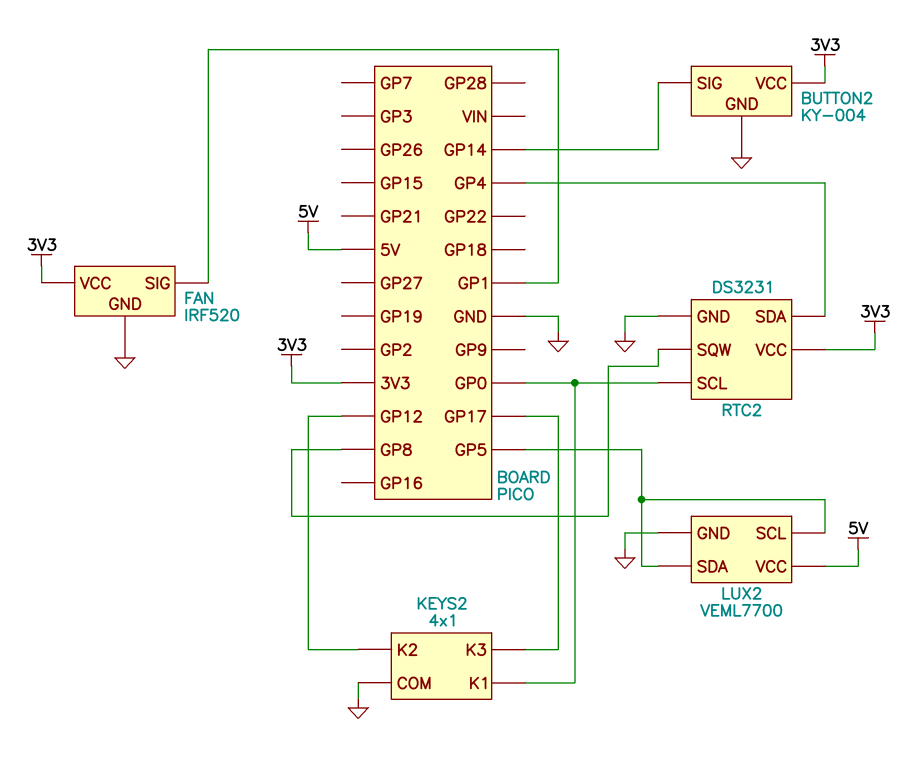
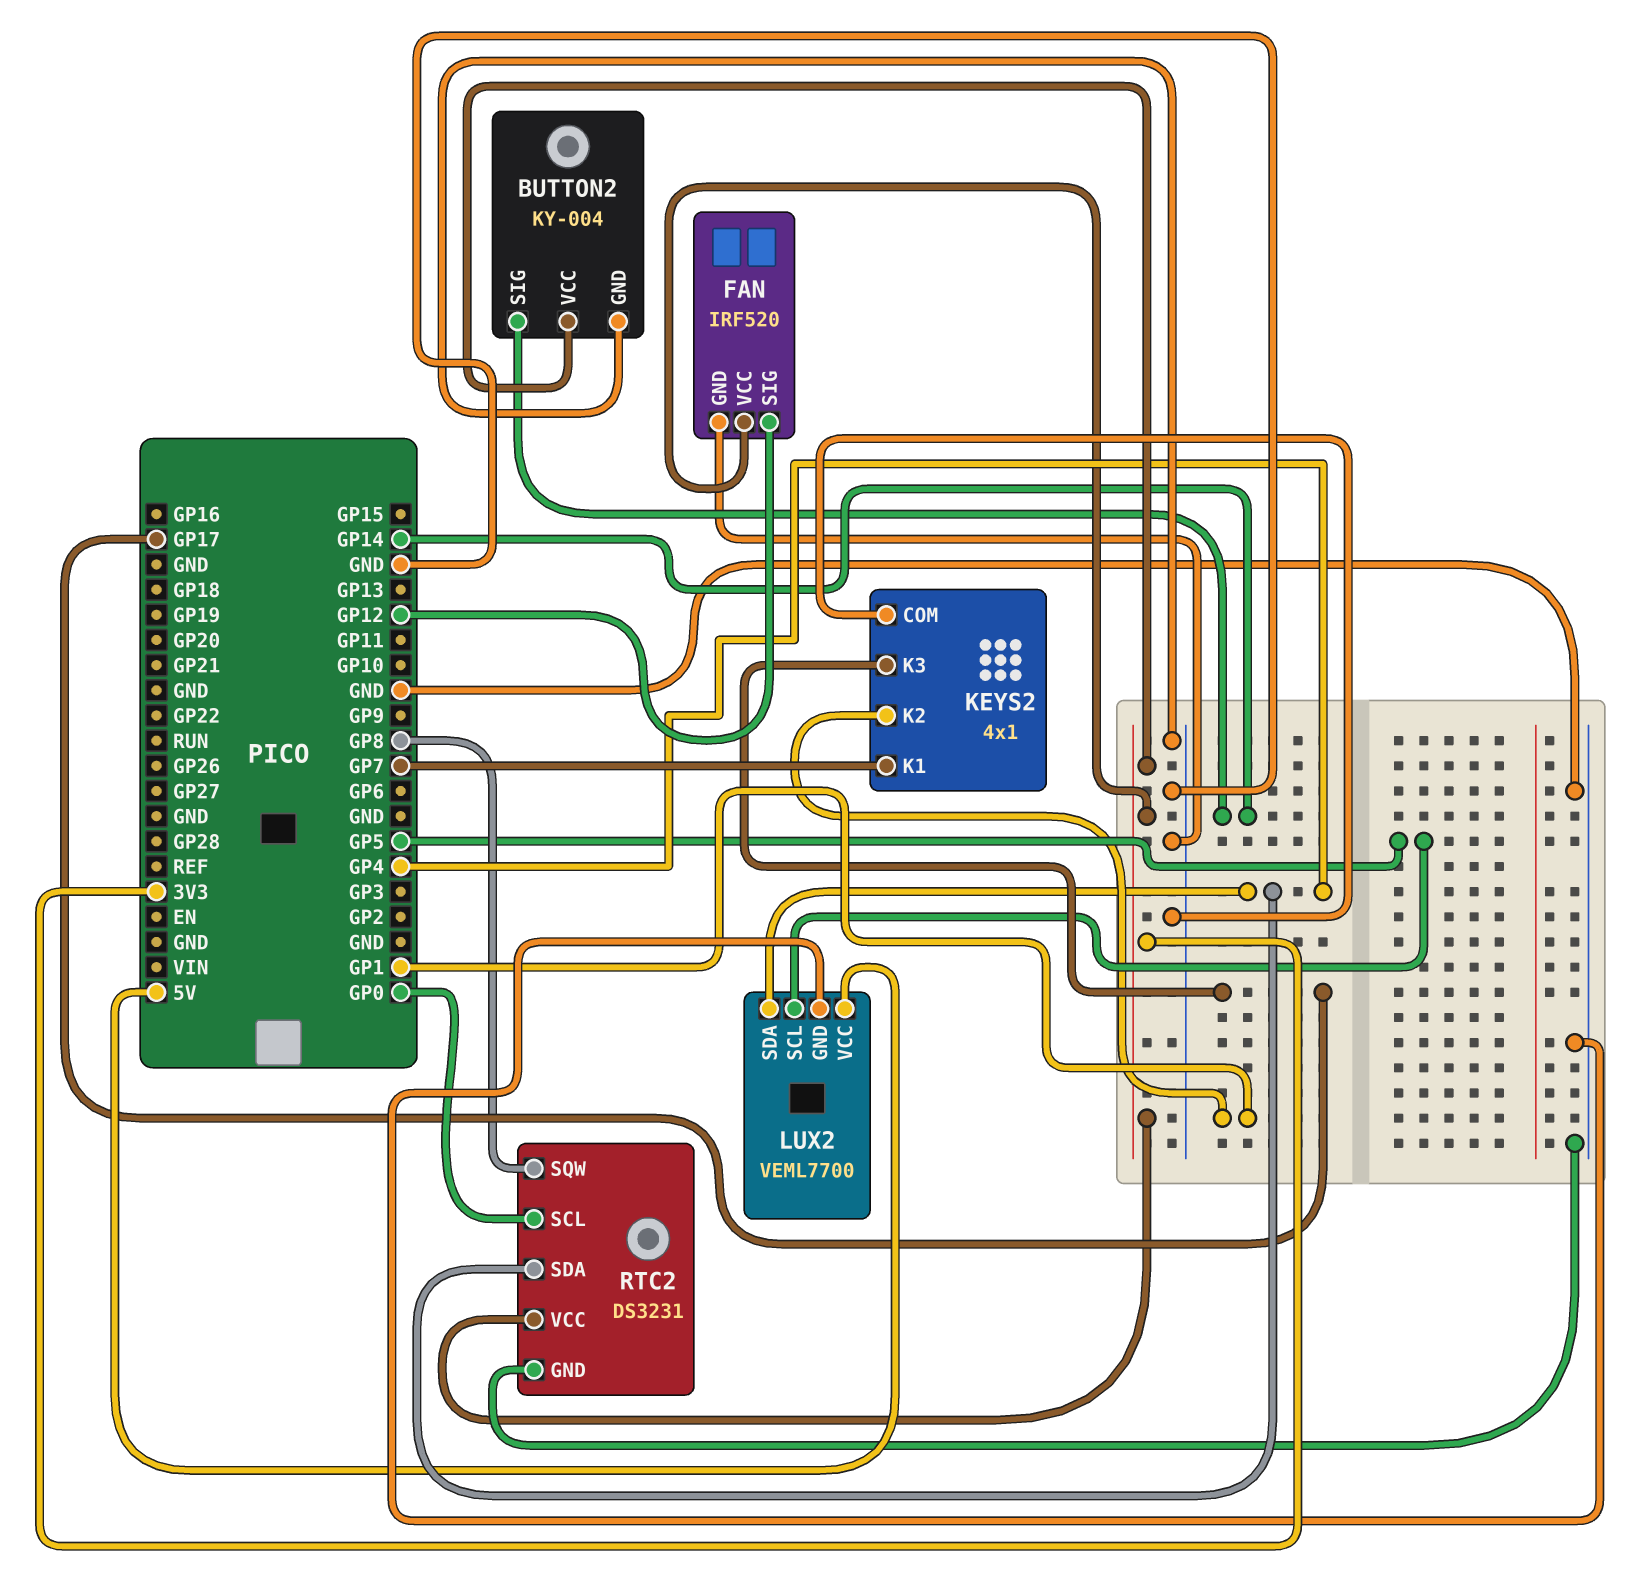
FAN pin SIG: GP1 -> GP12
KEYS2 pin K1: GP0 -> GP7
KEYS2 pin K2: GP12 -> GP1
LUX2 pin SDA: GP5 -> GP4

